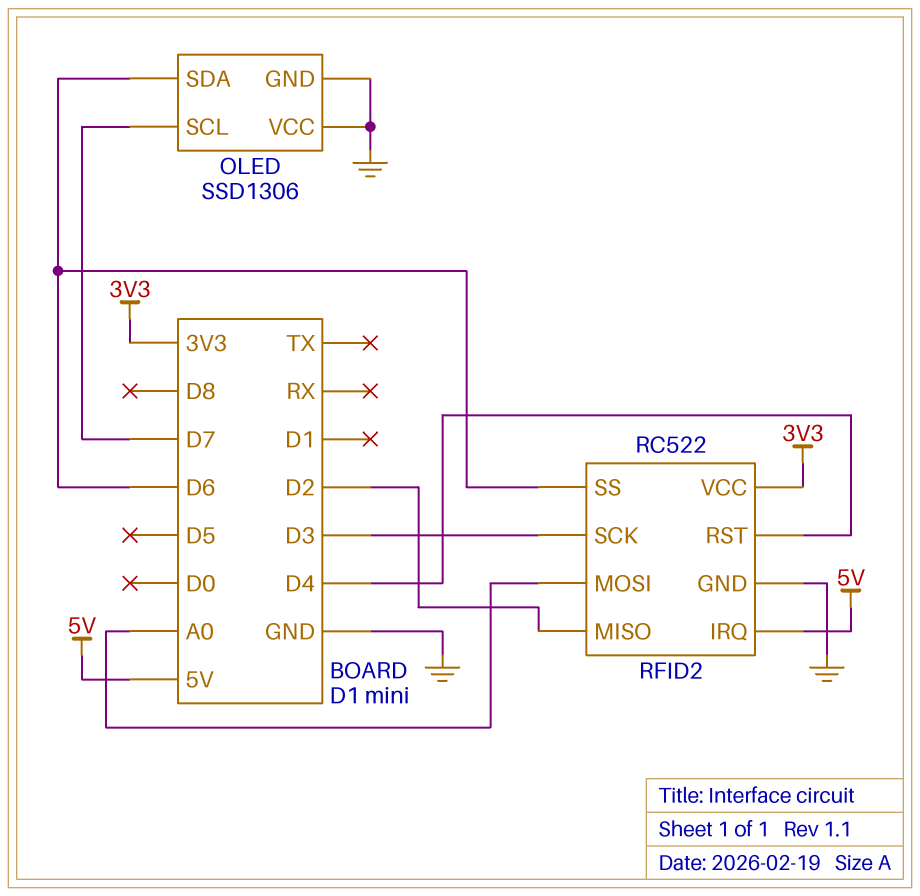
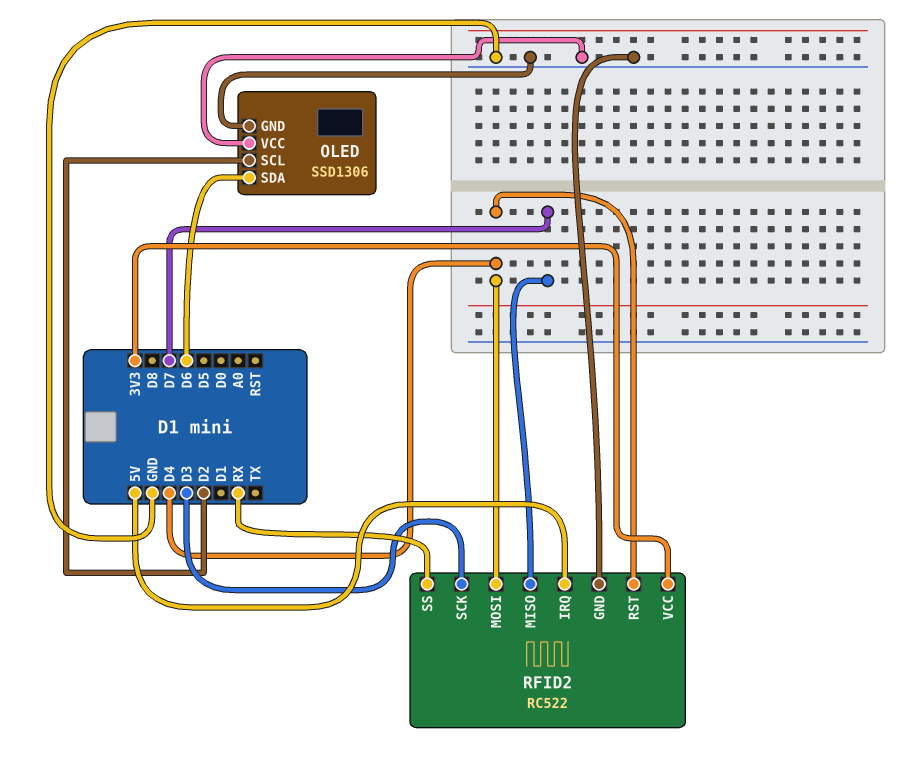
OLED pin SCL: D7 -> D2
RFID2 pin MISO: D2 -> D7
RFID2 pin MOSI: A0 -> D4
RFID2 pin SS: D6 -> RX

